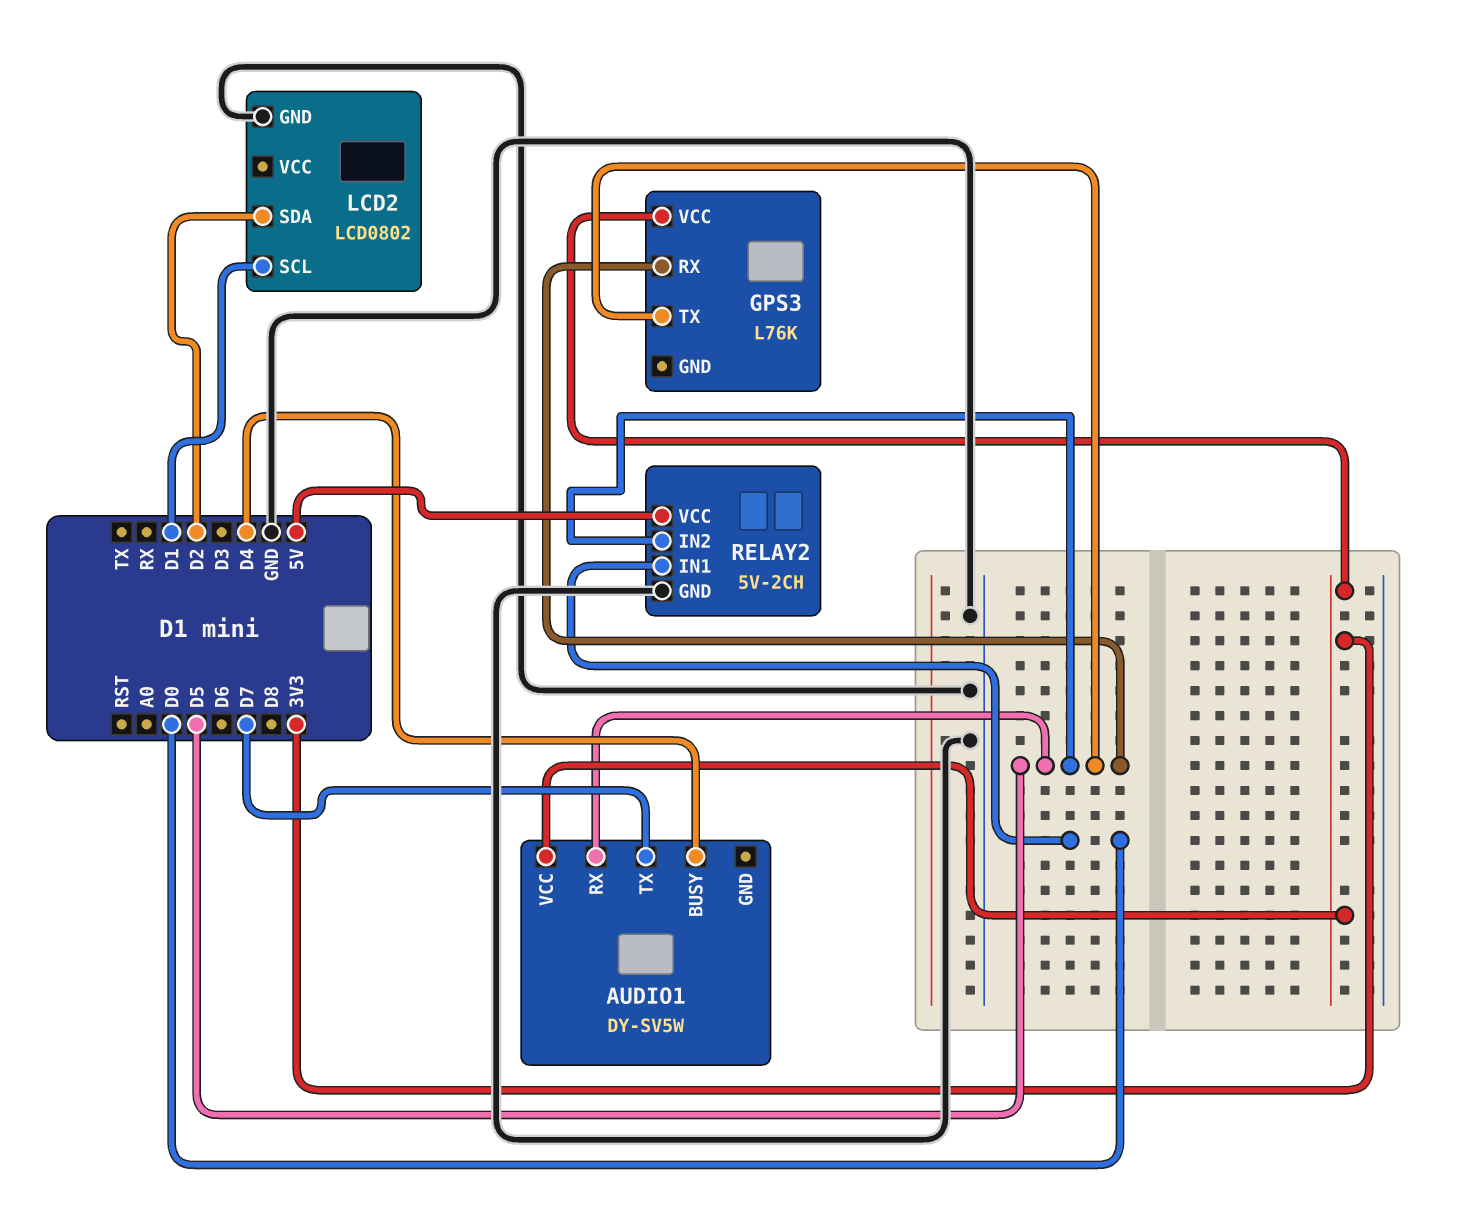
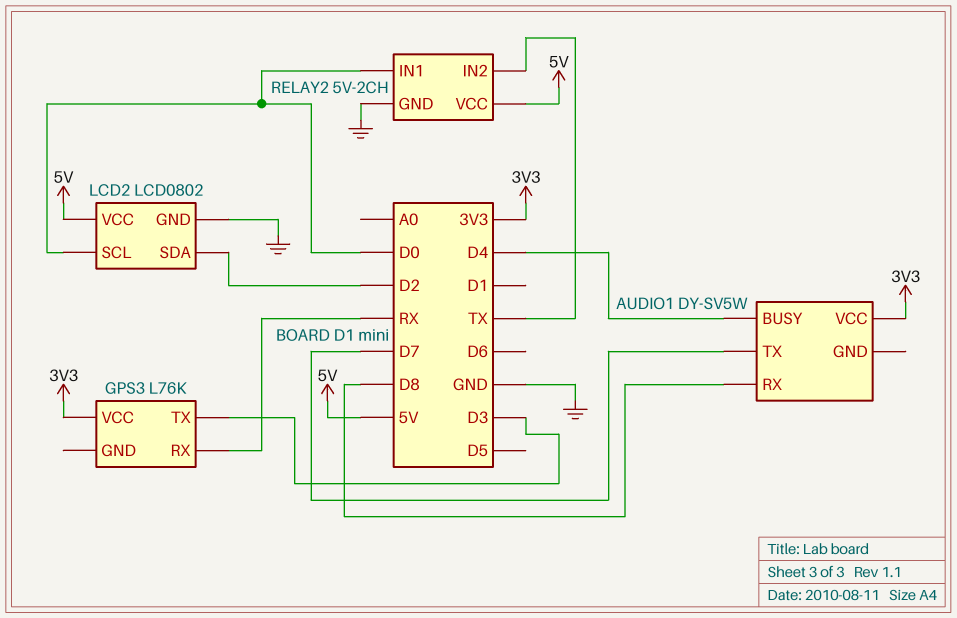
AUDIO1 pin RX: D5 -> D8
GPS3 pin RX: D5 -> RX
GPS3 pin TX: D5 -> D3
LCD2 pin SCL: D1 -> D0
LCD2 pin VCC: none -> 5V
RELAY2 pin IN2: D5 -> TX

